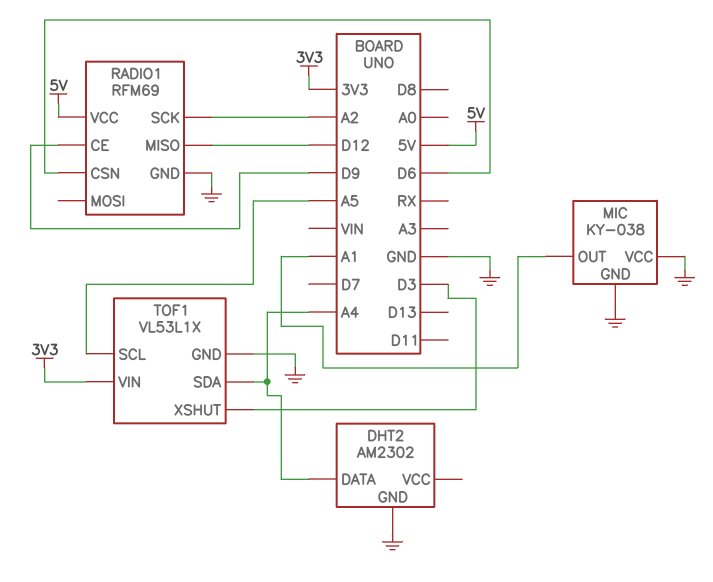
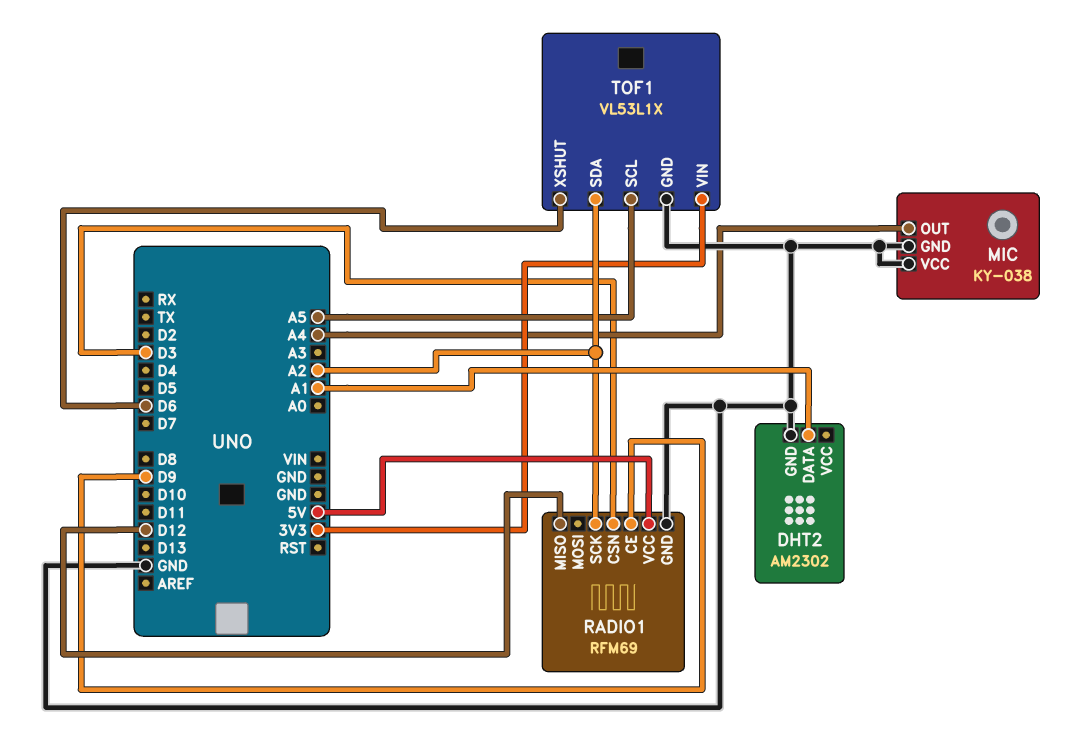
DHT2 pin DATA: A4 -> A1
MIC pin OUT: A1 -> A4
RADIO1 pin CSN: D6 -> D3
TOF1 pin SDA: A4 -> A2
TOF1 pin XSHUT: D3 -> D6

